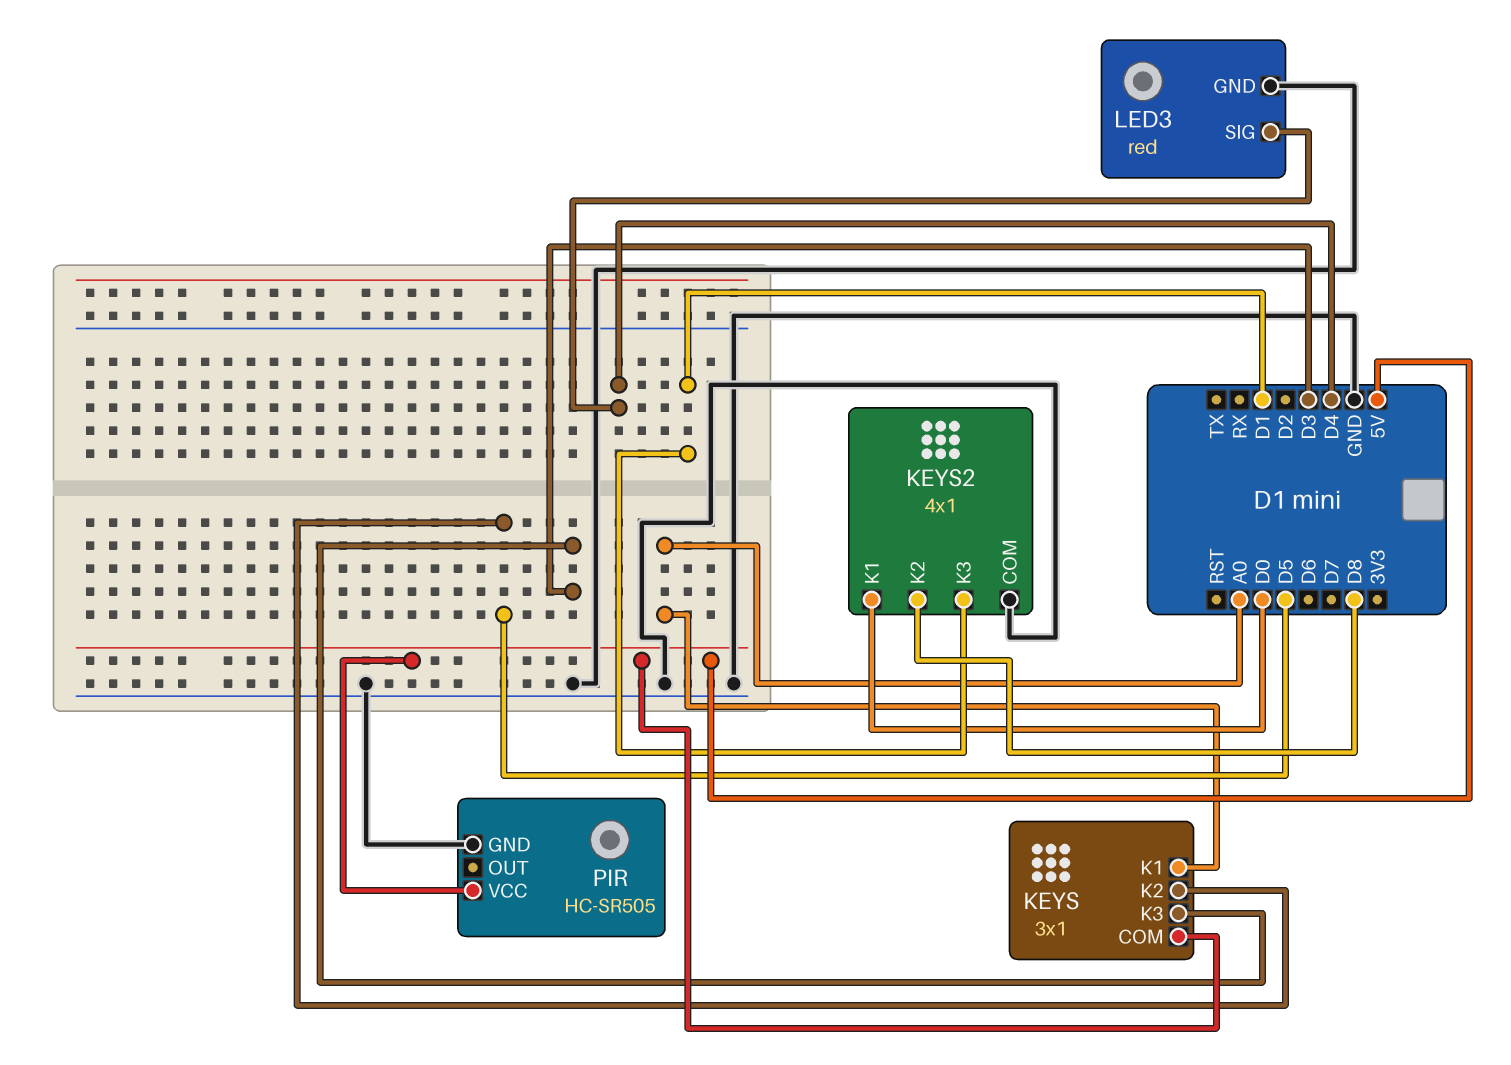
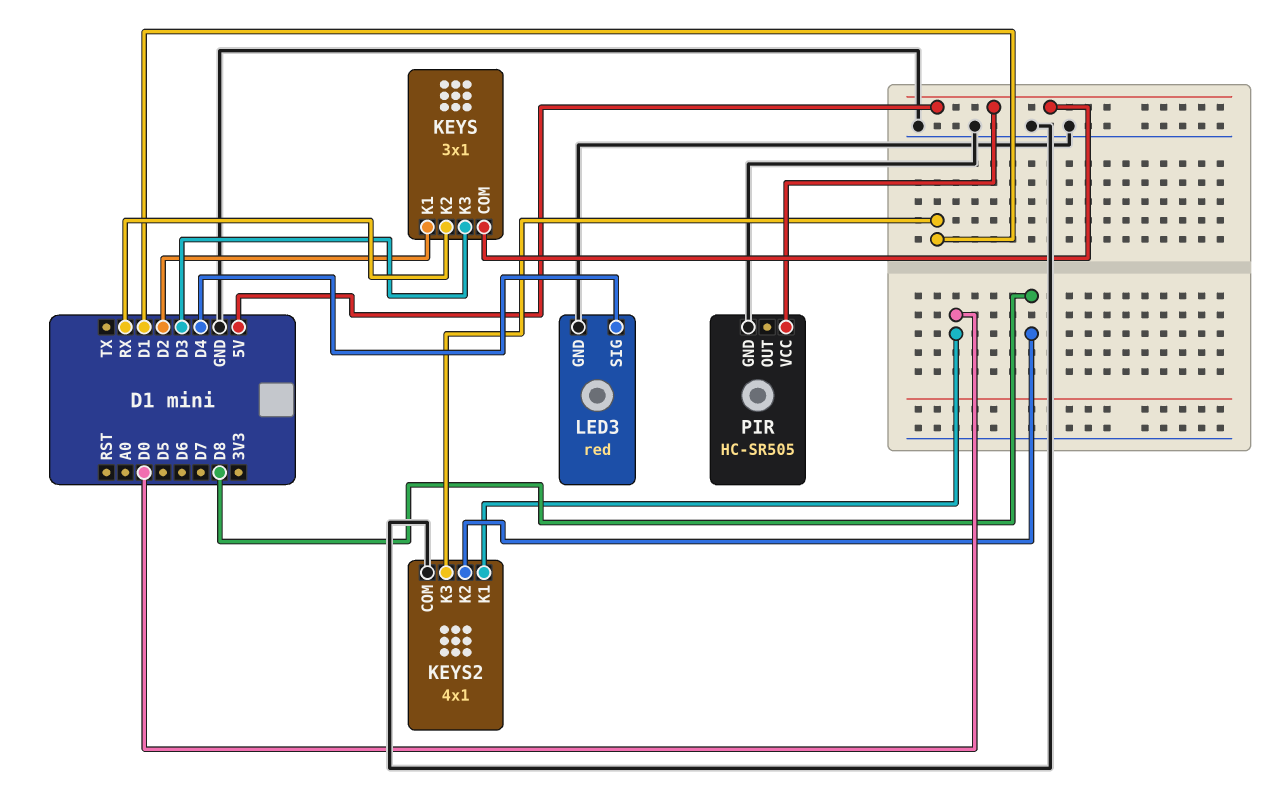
KEYS pin K1: A0 -> D2
KEYS pin K2: D5 -> RX

